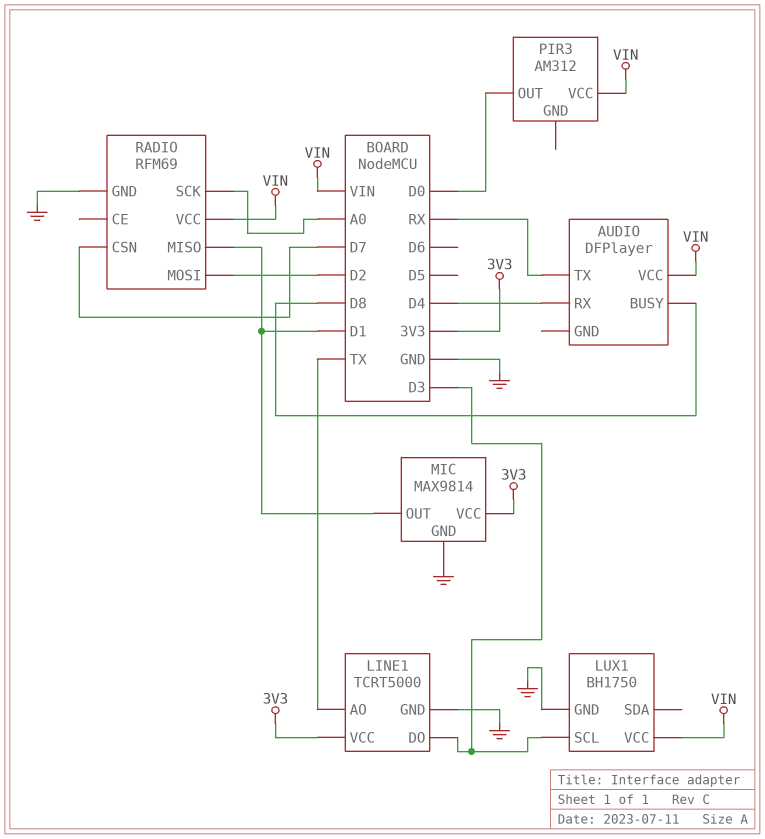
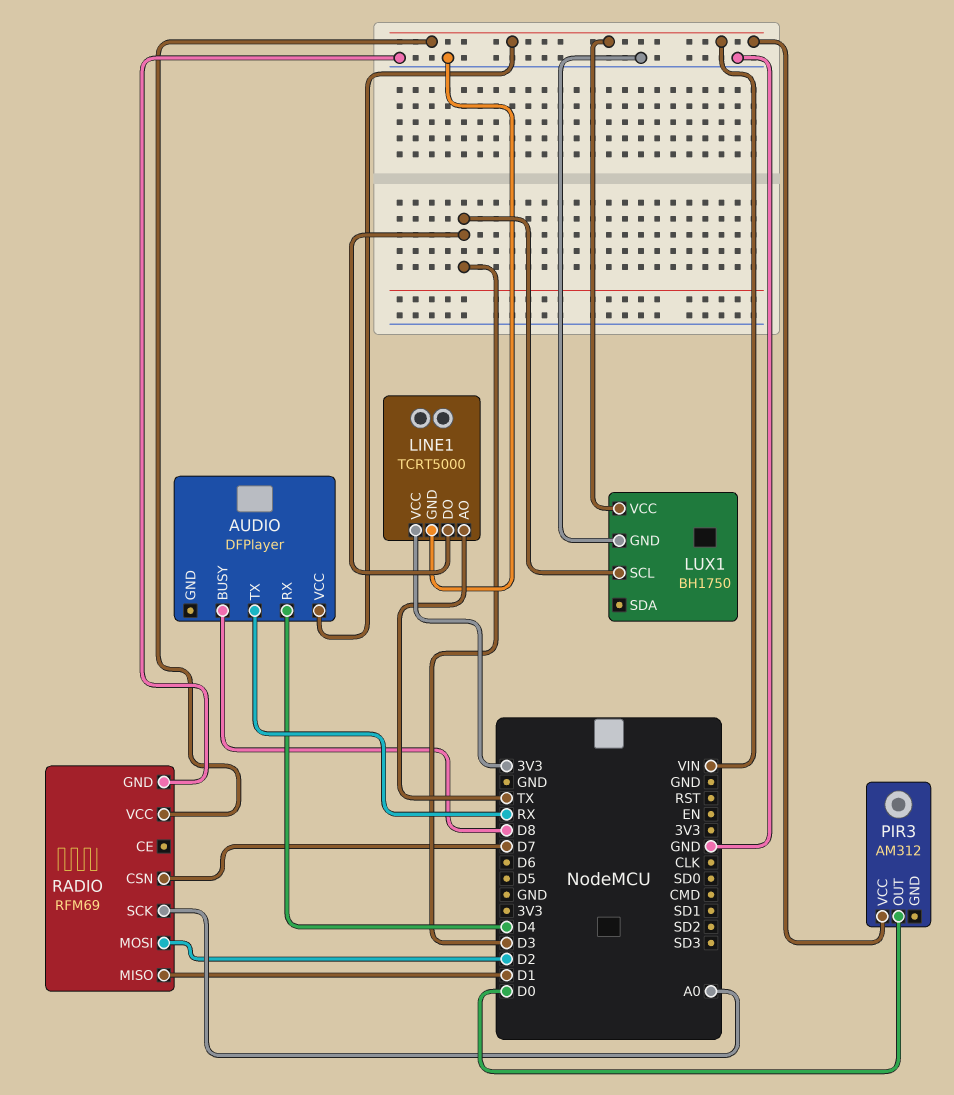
MIC: MAX9814 -> none
MIC pin GND: GND -> none
MIC pin OUT: D1 -> none
MIC pin VCC: 3V3 -> none

